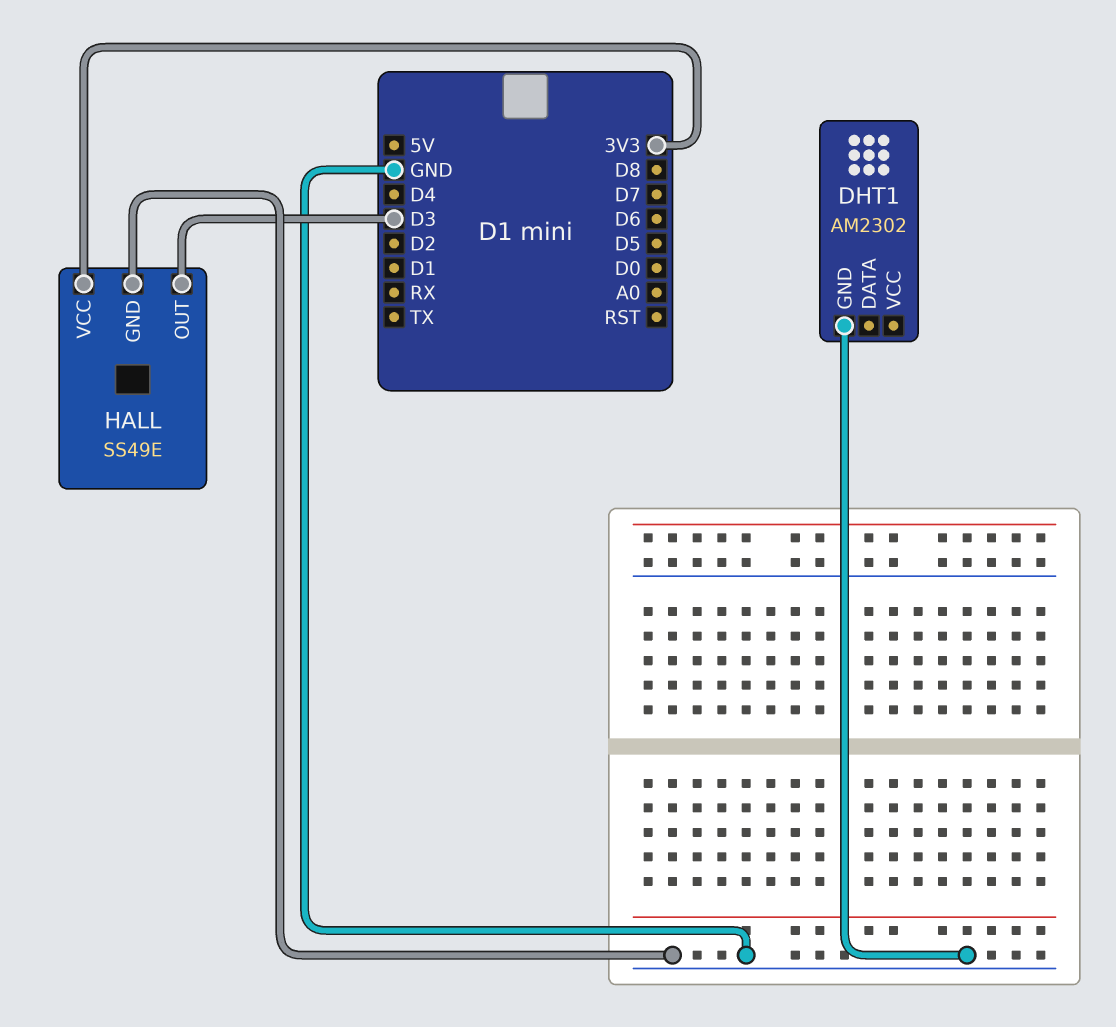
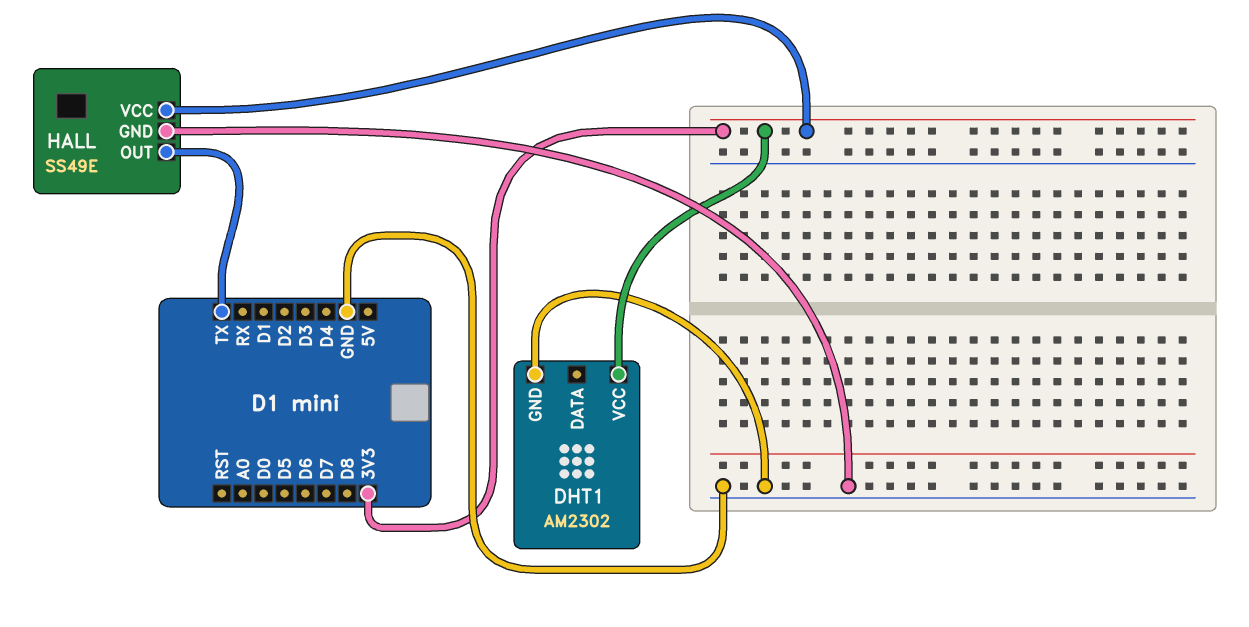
DHT1 pin VCC: none -> 3V3
HALL pin OUT: D3 -> TX

